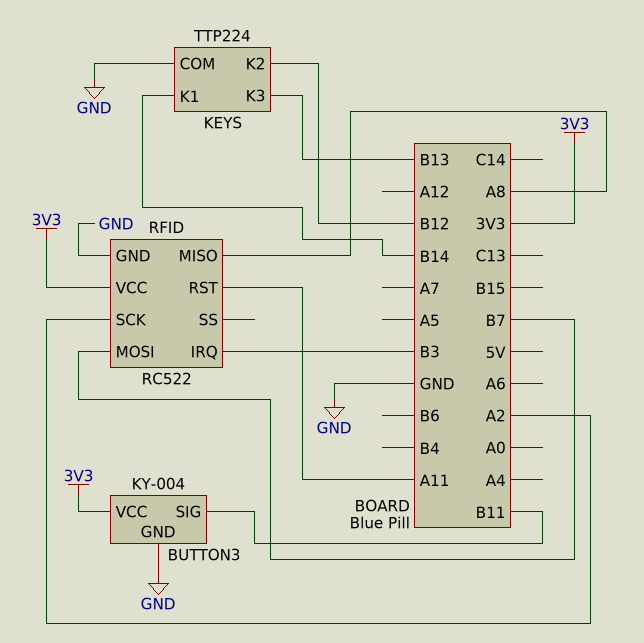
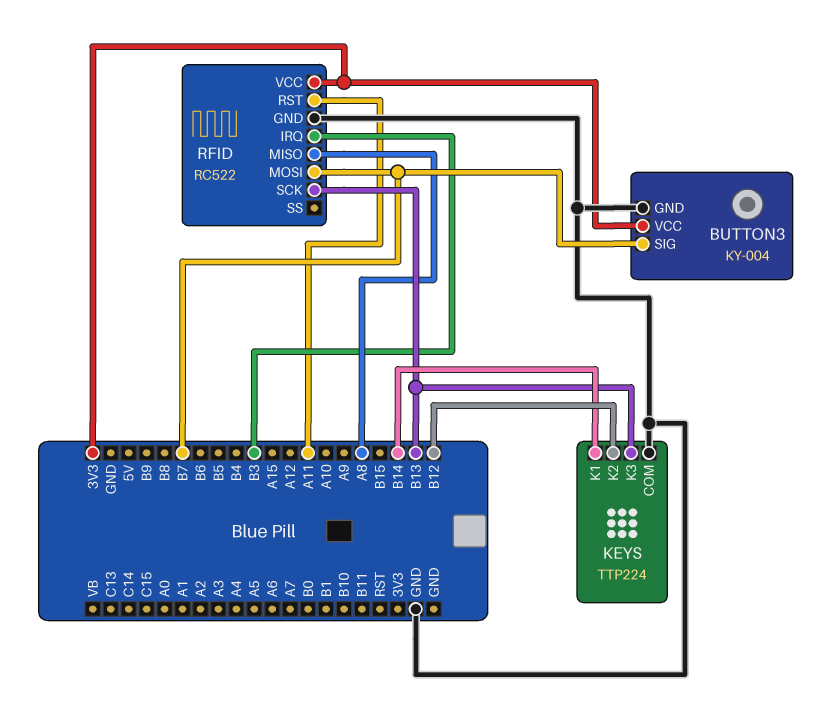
BUTTON3 pin SIG: B11 -> B7
RFID pin SCK: A2 -> B13

